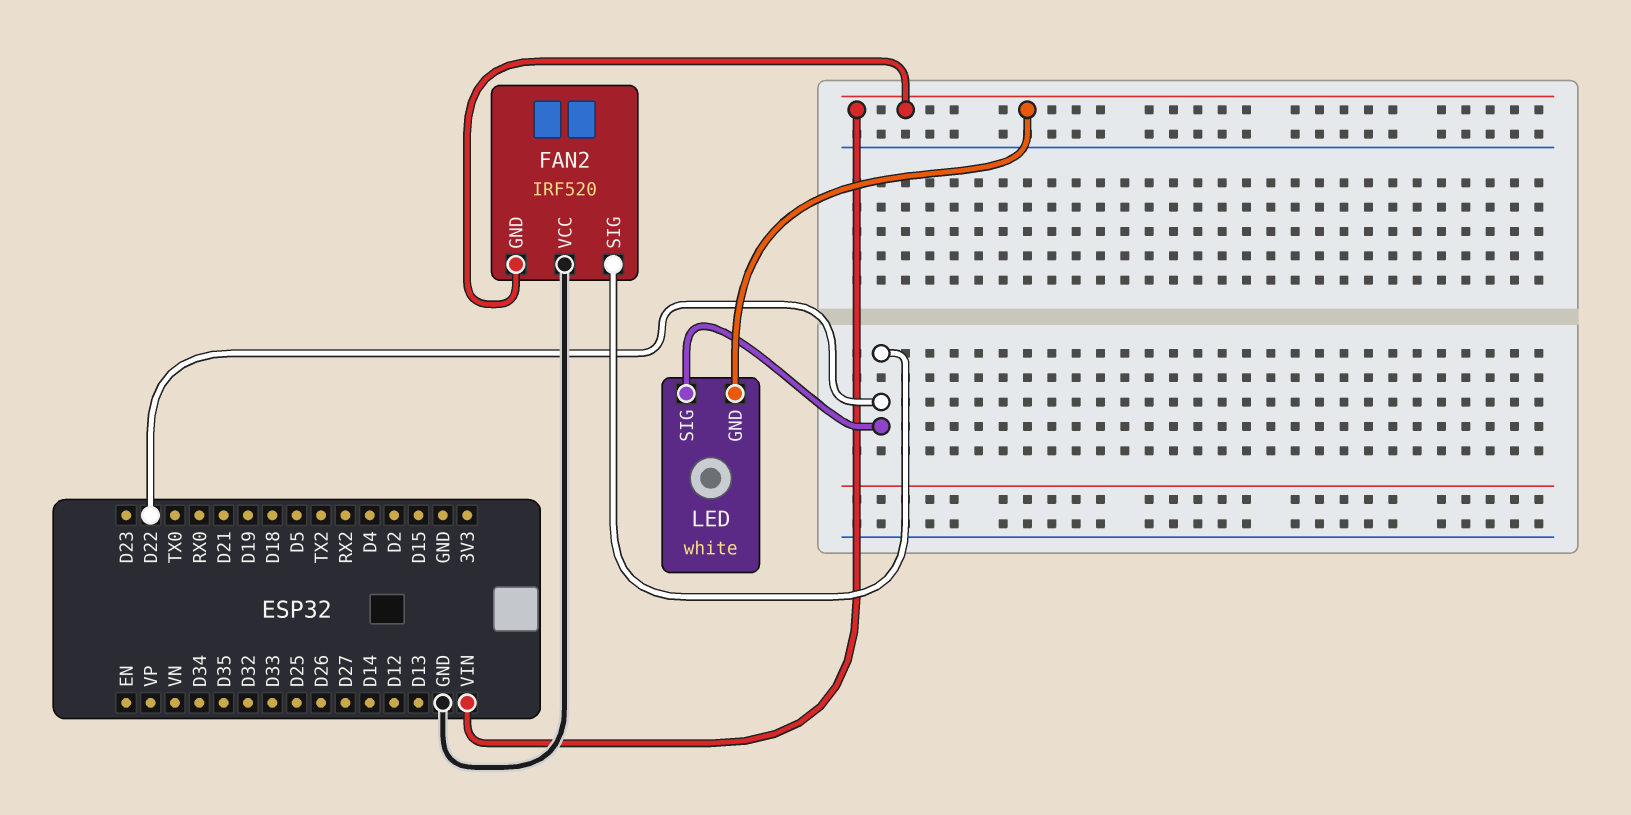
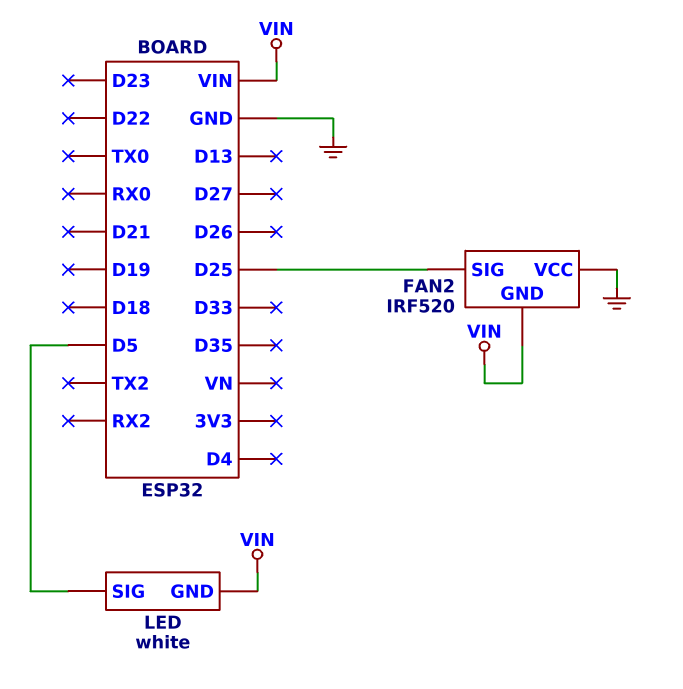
FAN2 pin SIG: D22 -> D25
LED pin SIG: D22 -> D5

